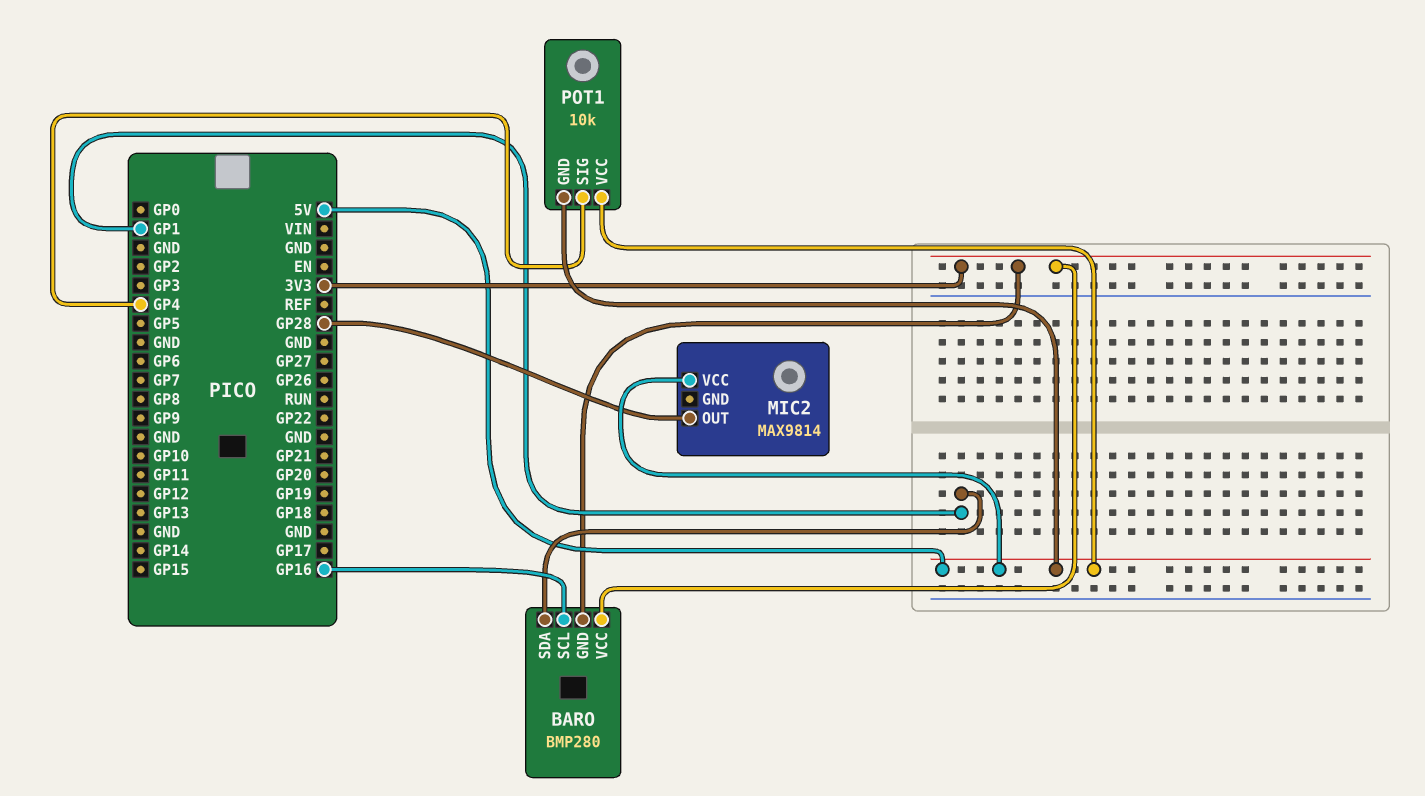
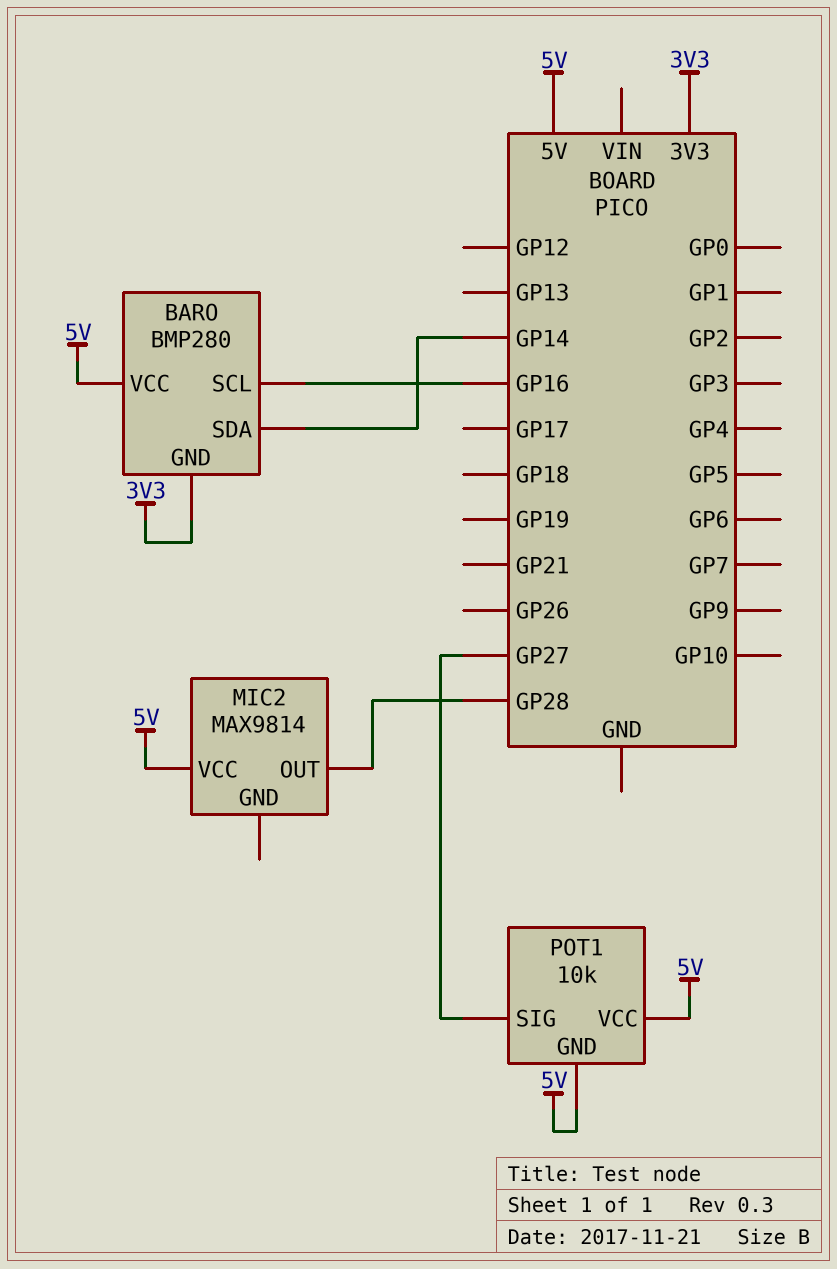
BARO pin SDA: GP1 -> GP14
BARO pin VCC: 3V3 -> 5V
POT1 pin SIG: GP4 -> GP27

